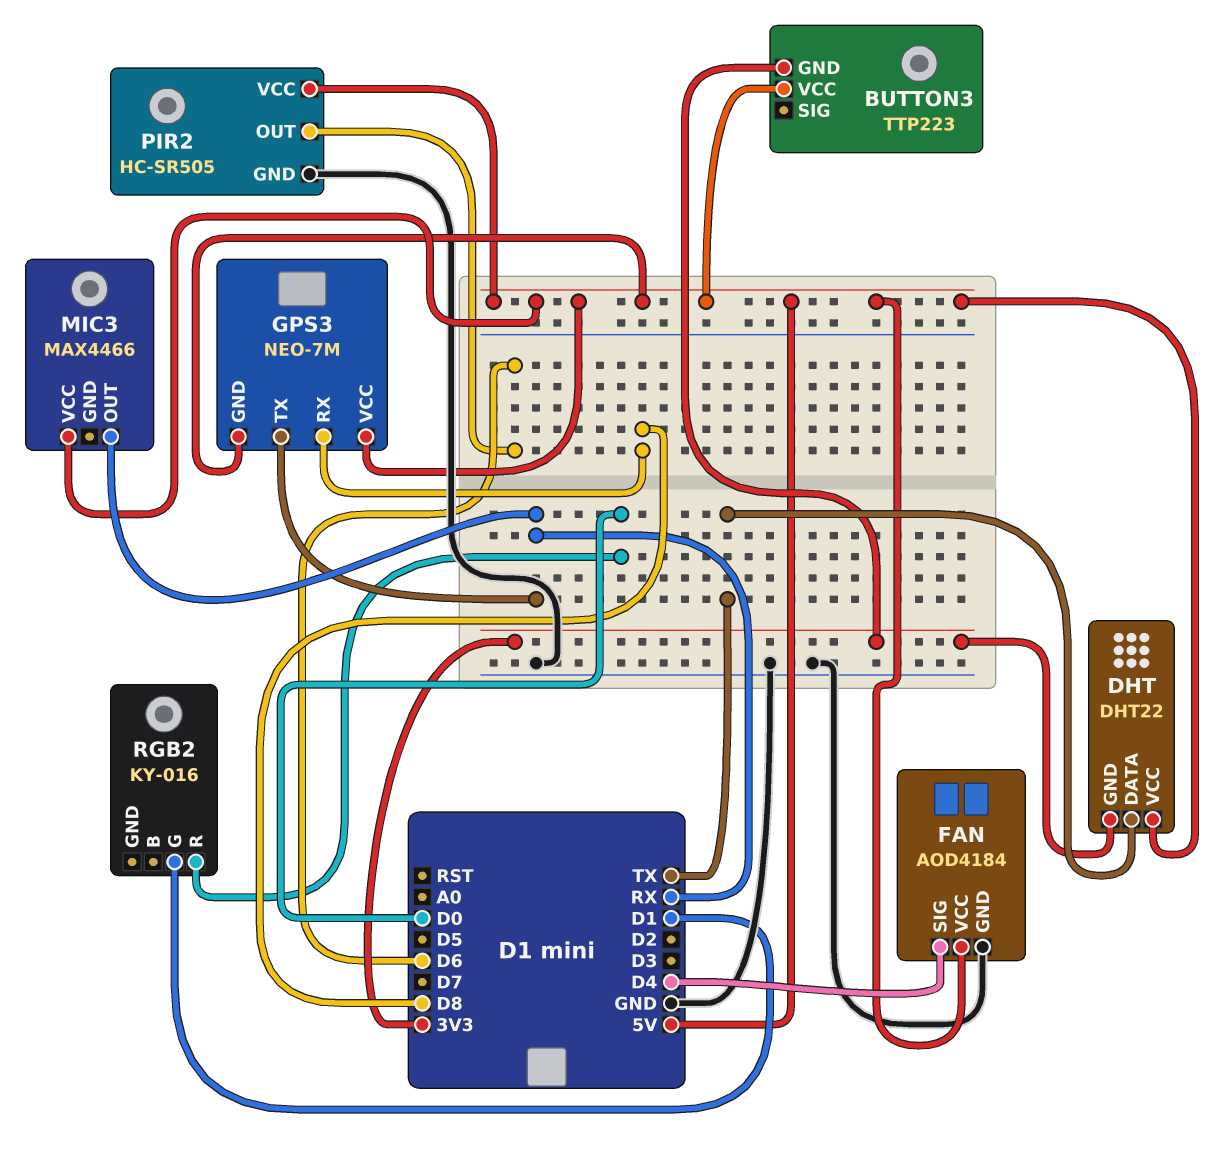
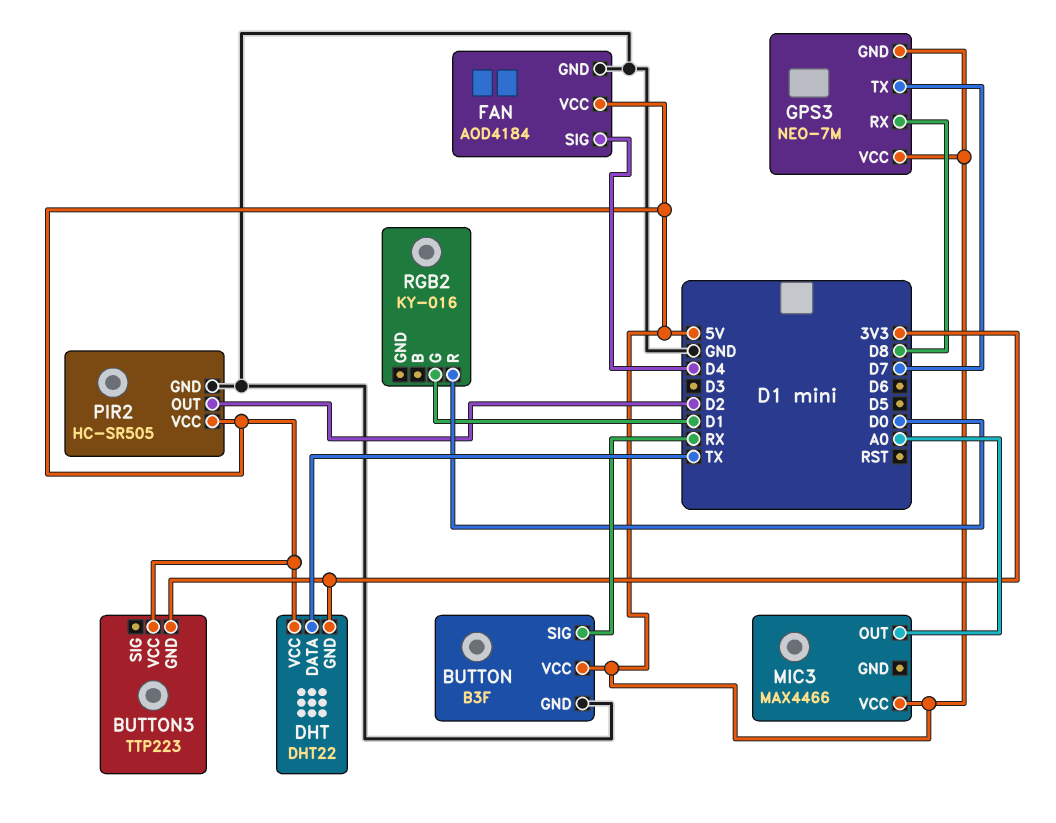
BUTTON: none -> B3F
BUTTON pin GND: none -> GND
BUTTON pin SIG: none -> RX
BUTTON pin VCC: none -> 5V
GPS3 pin TX: RX -> D7
MIC3 pin OUT: RX -> A0
PIR2 pin OUT: D6 -> D2

